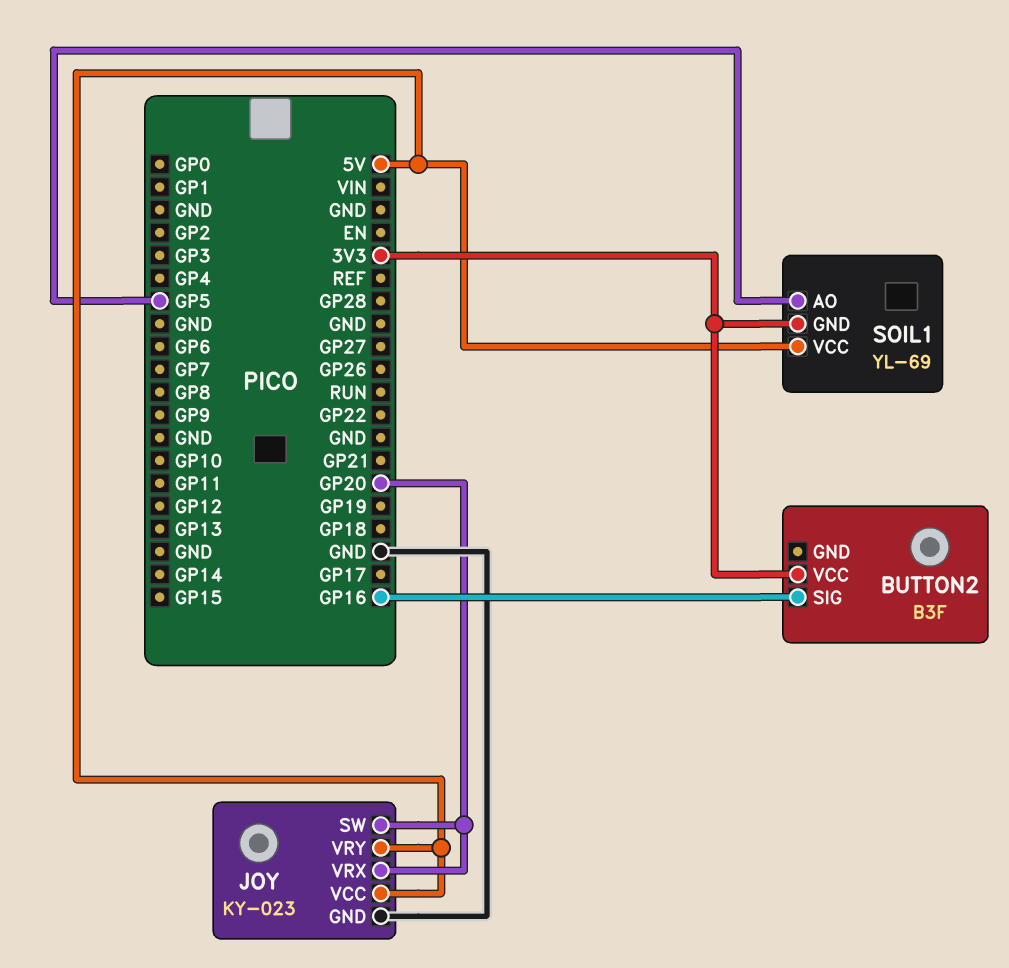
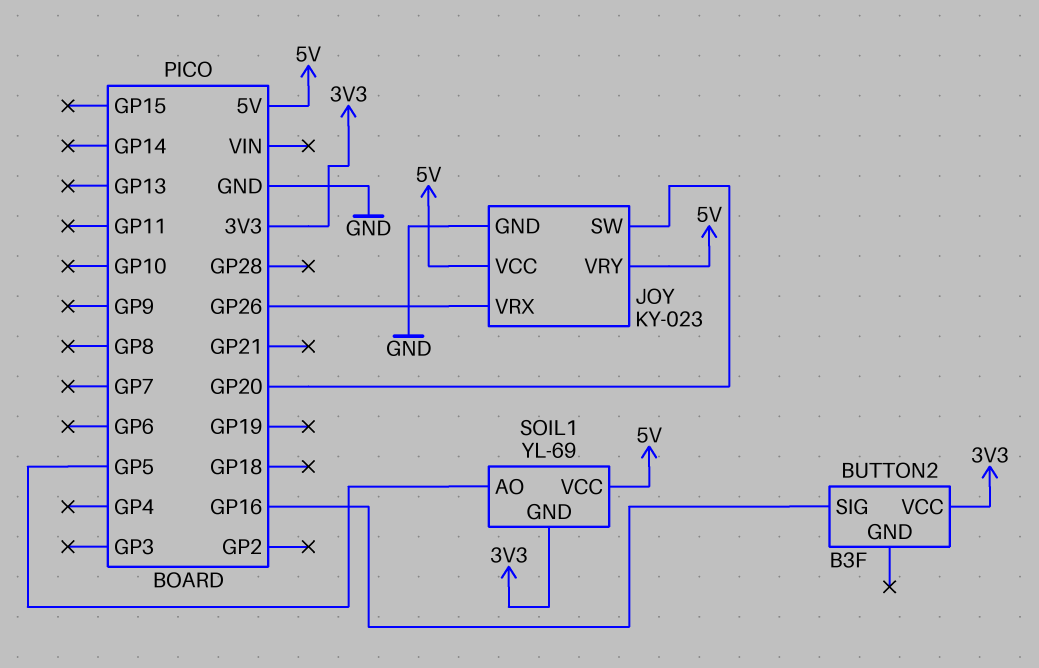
JOY pin VRX: GP20 -> GP26

